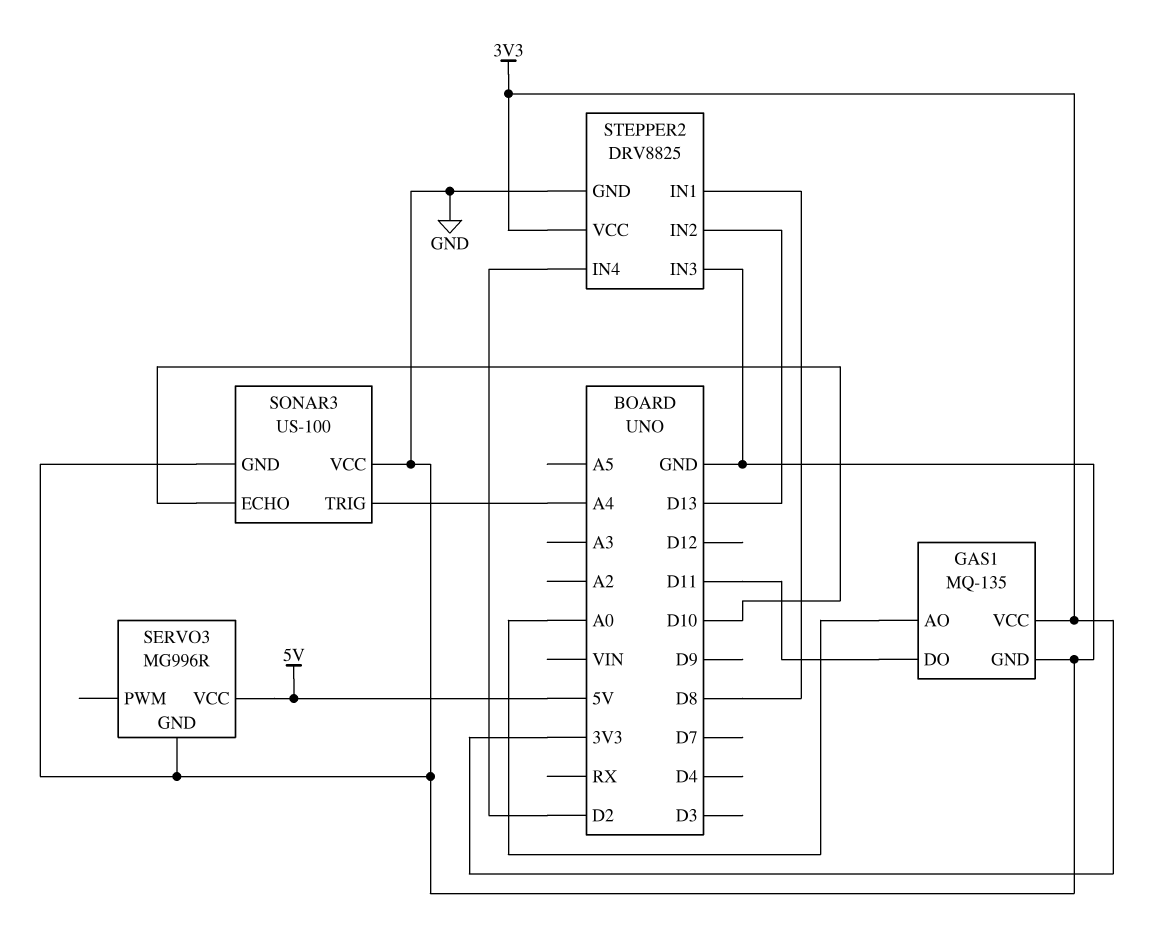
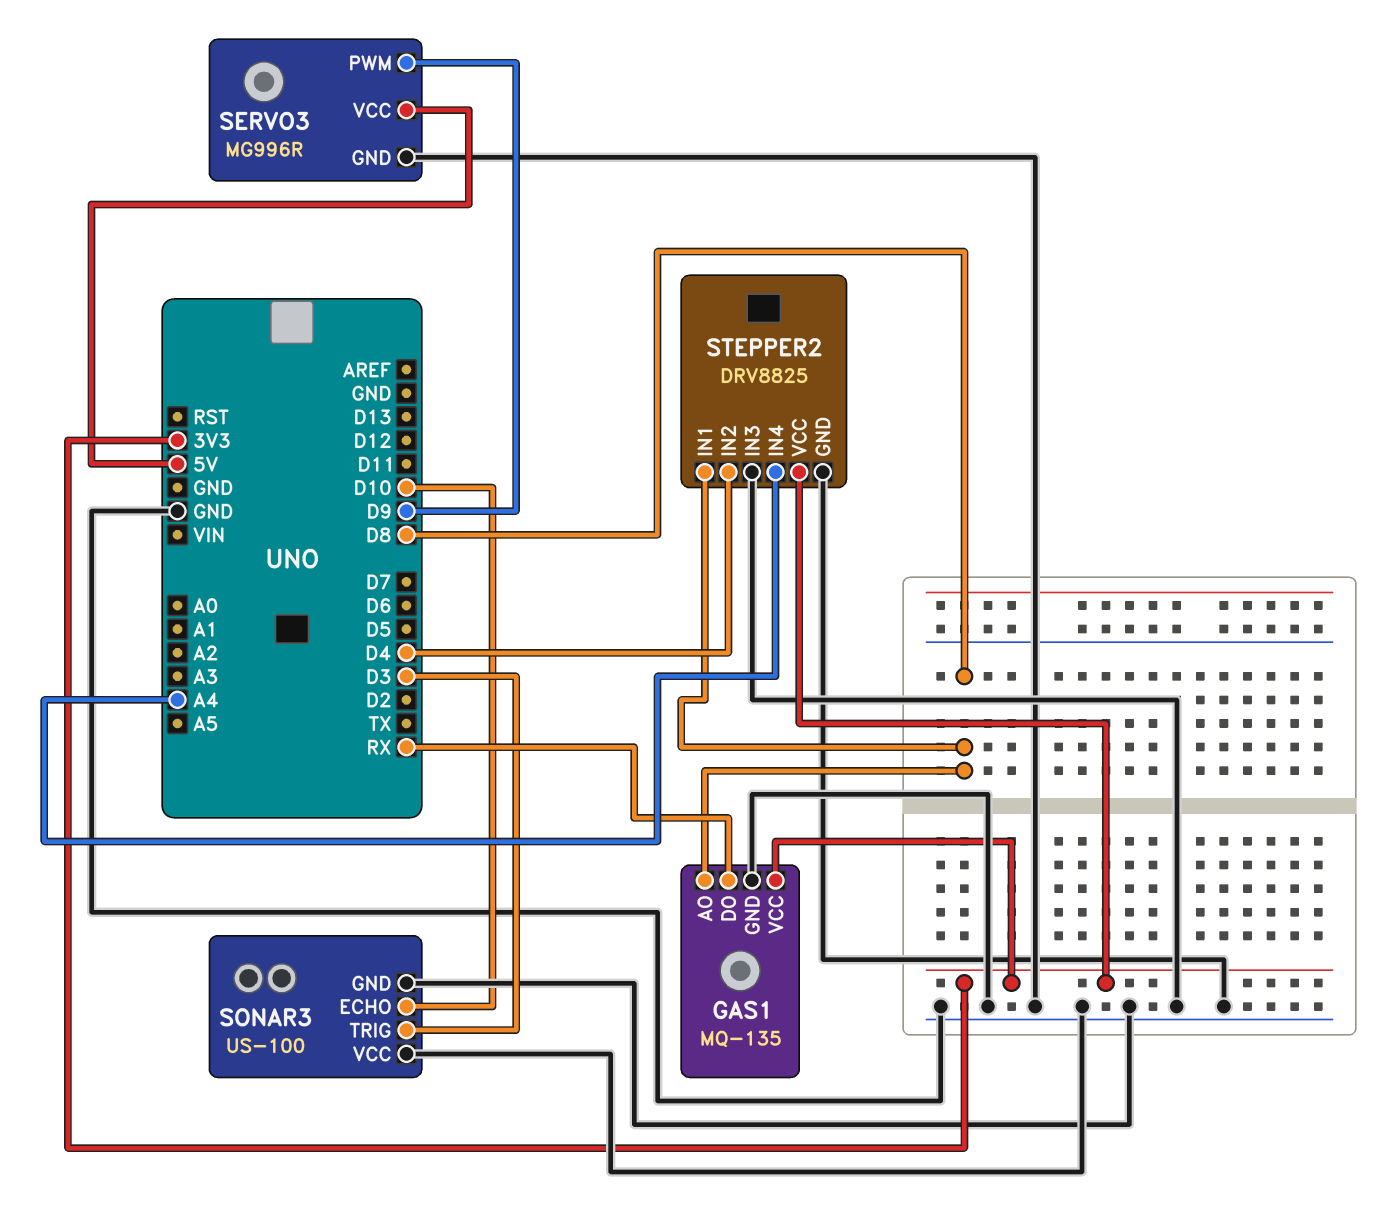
GAS1 pin AO: A0 -> D8
GAS1 pin DO: D11 -> RX
SERVO3 pin PWM: none -> D9
SONAR3 pin TRIG: A4 -> D3
STEPPER2 pin IN2: D13 -> D4
STEPPER2 pin IN4: D2 -> A4

